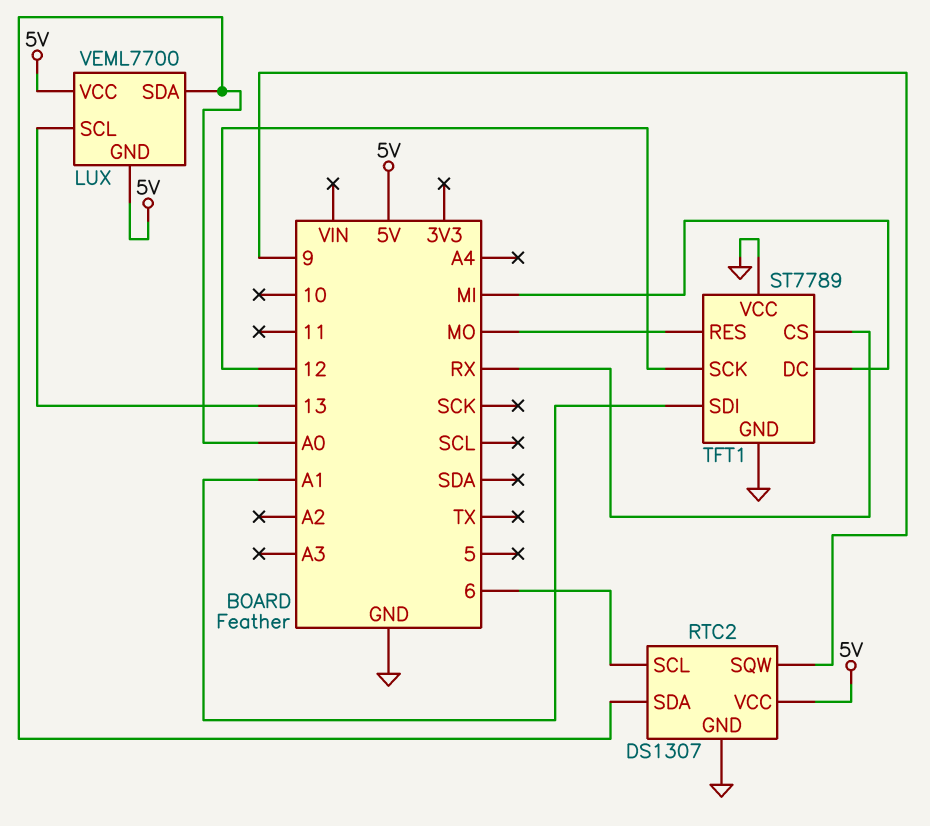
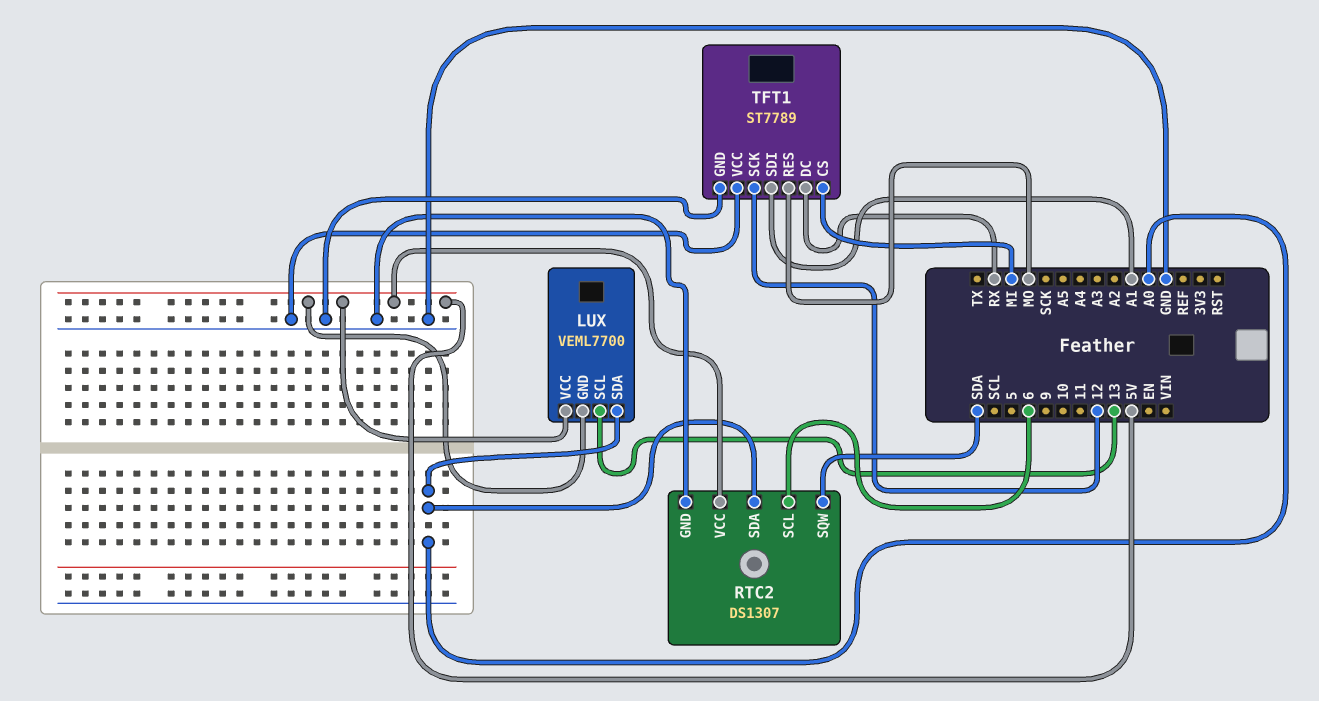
RTC2 pin SQW: 9 -> SDA
TFT1 pin CS: RX -> MI
TFT1 pin DC: MI -> RX

